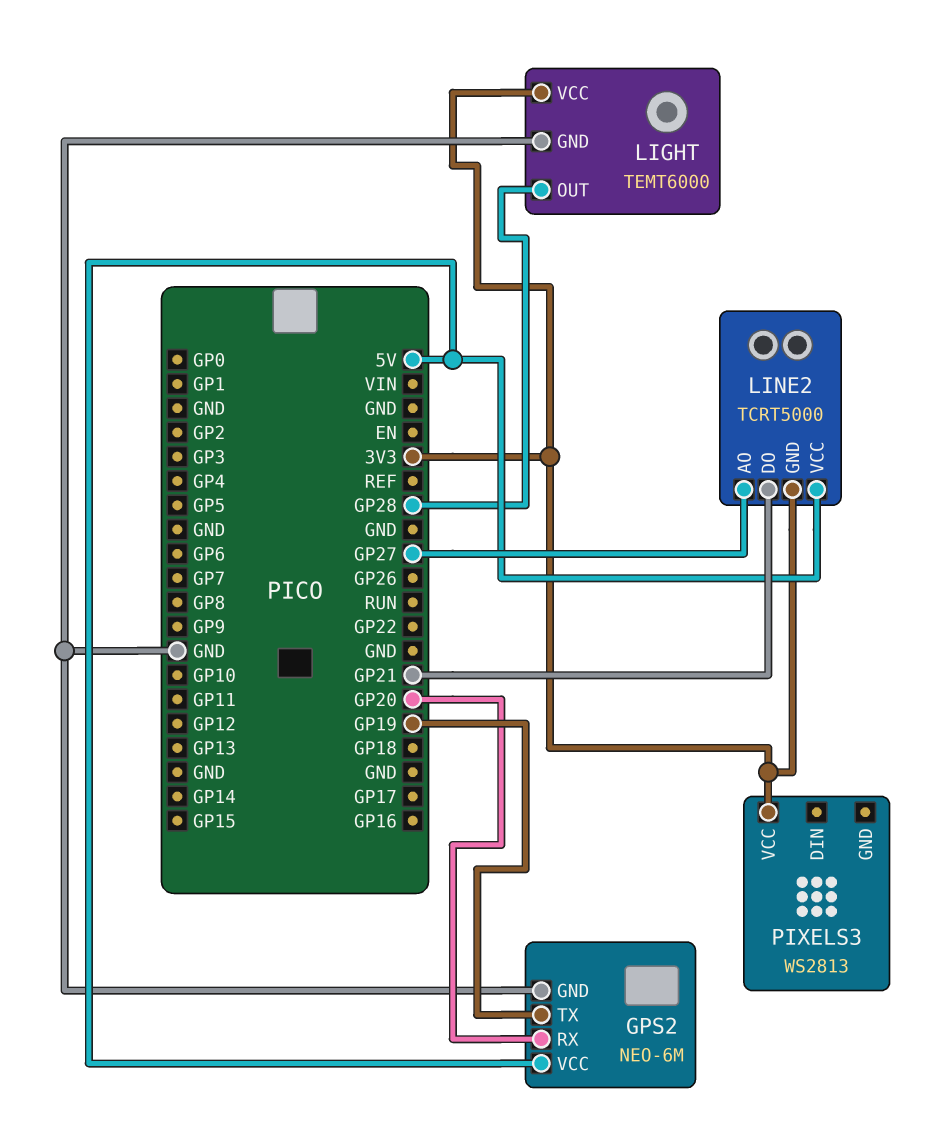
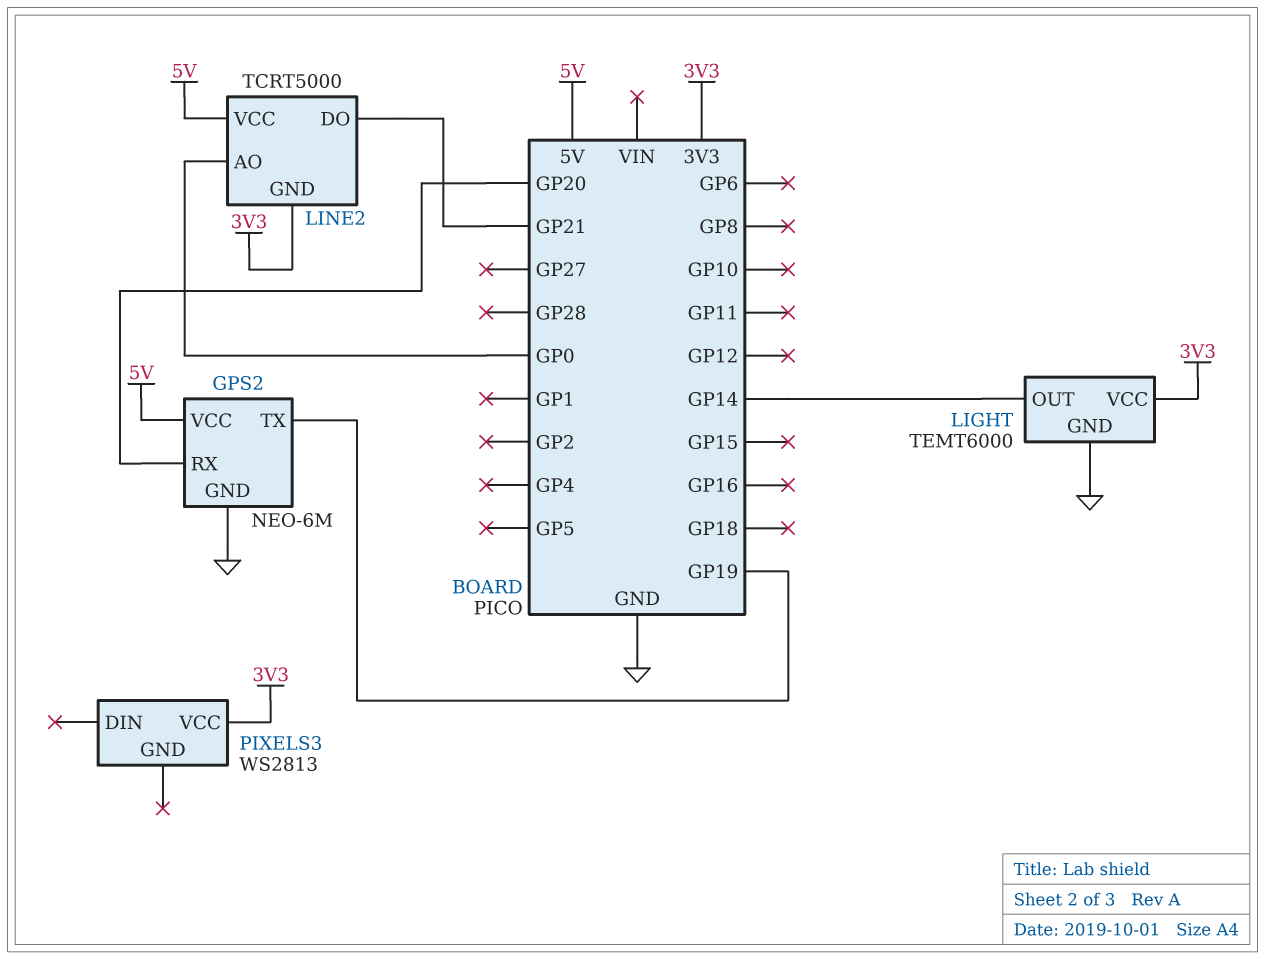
LIGHT pin OUT: GP28 -> GP14
LINE2 pin AO: GP27 -> GP0

